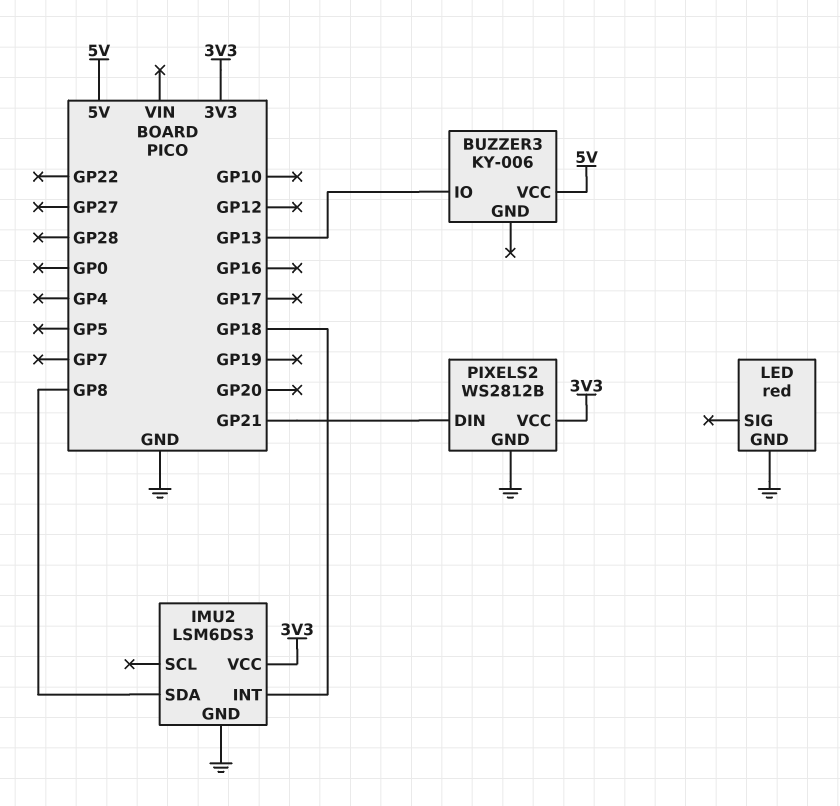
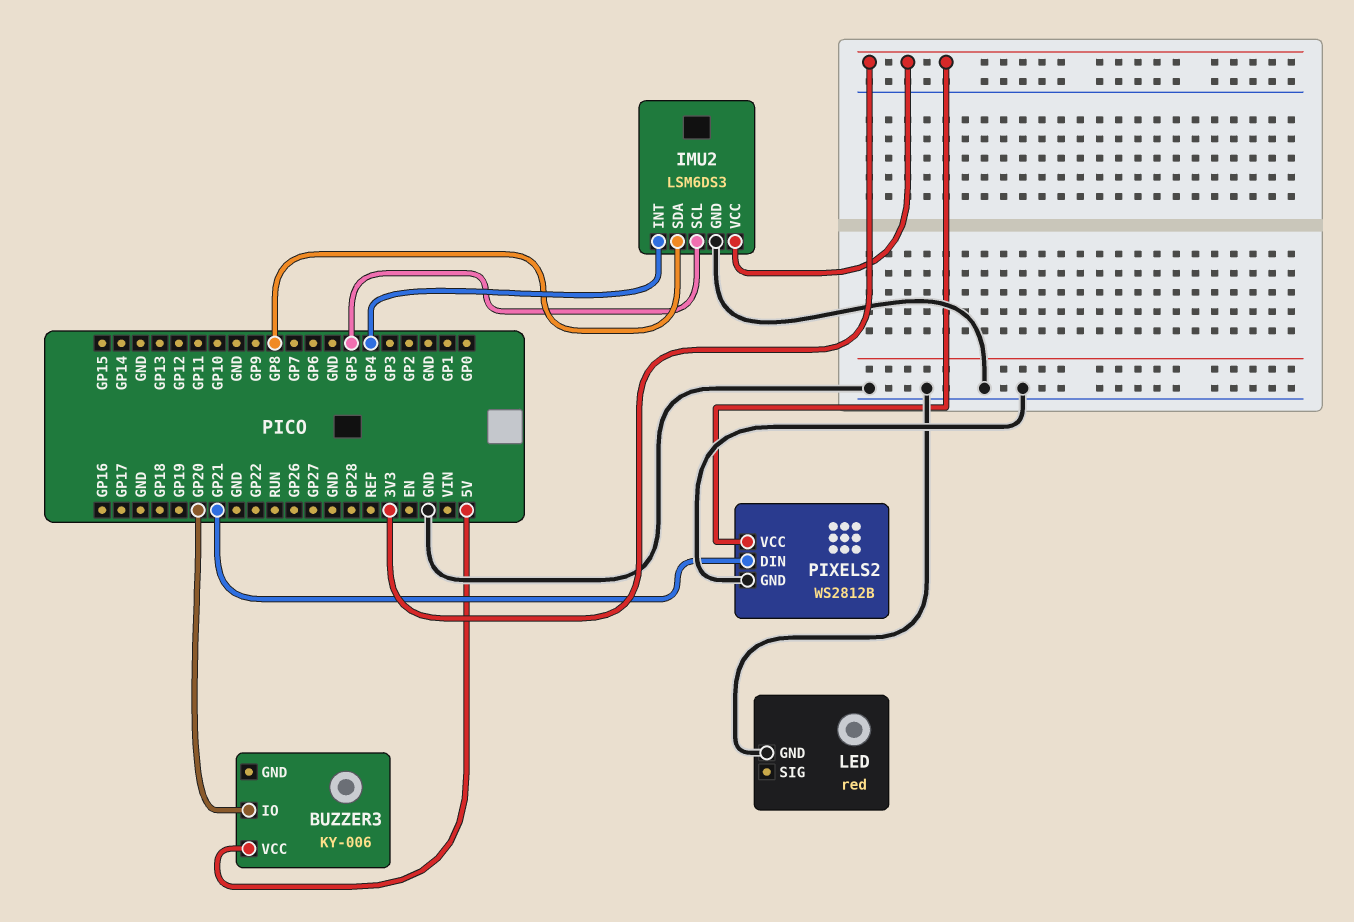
BUZZER3 pin IO: GP13 -> GP20
IMU2 pin INT: GP18 -> GP4
IMU2 pin SCL: none -> GP5

